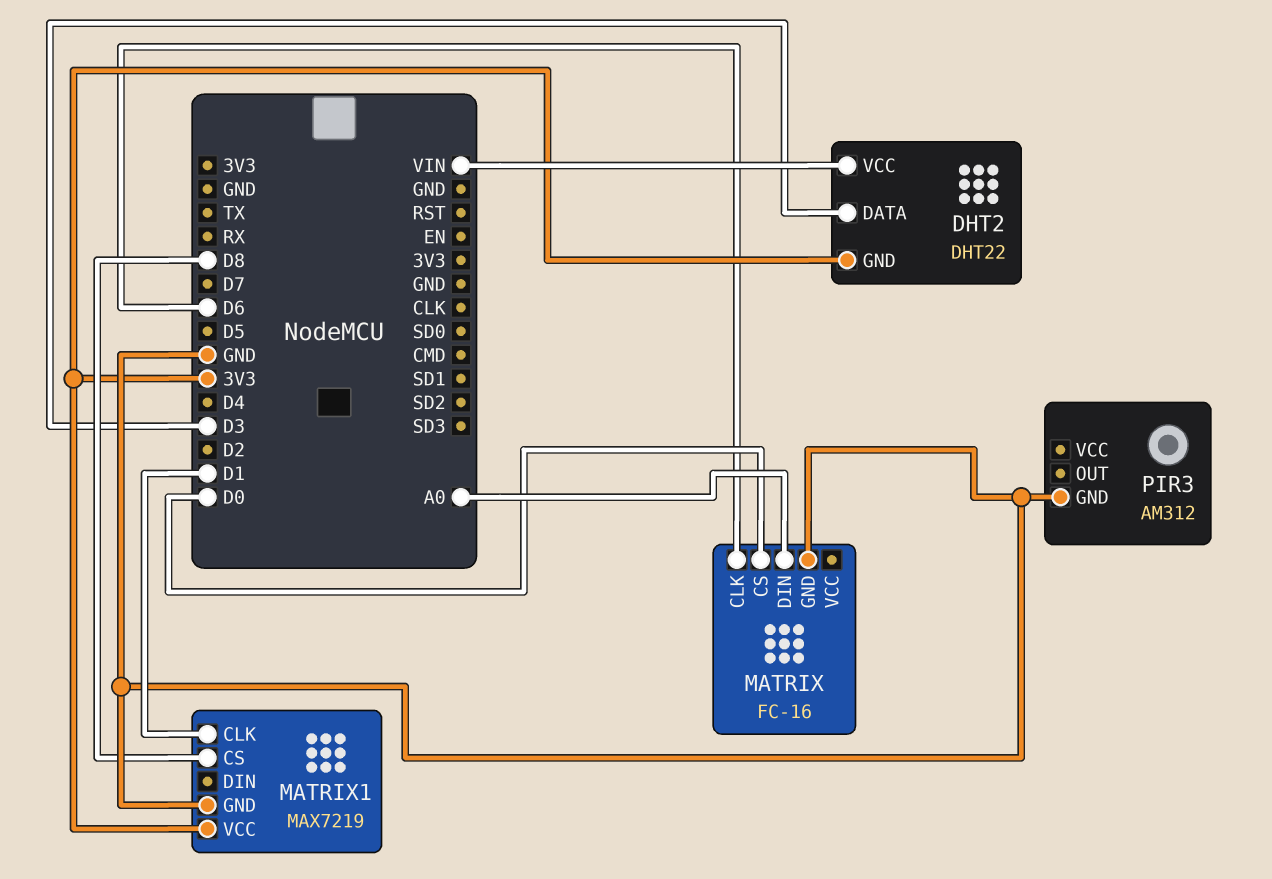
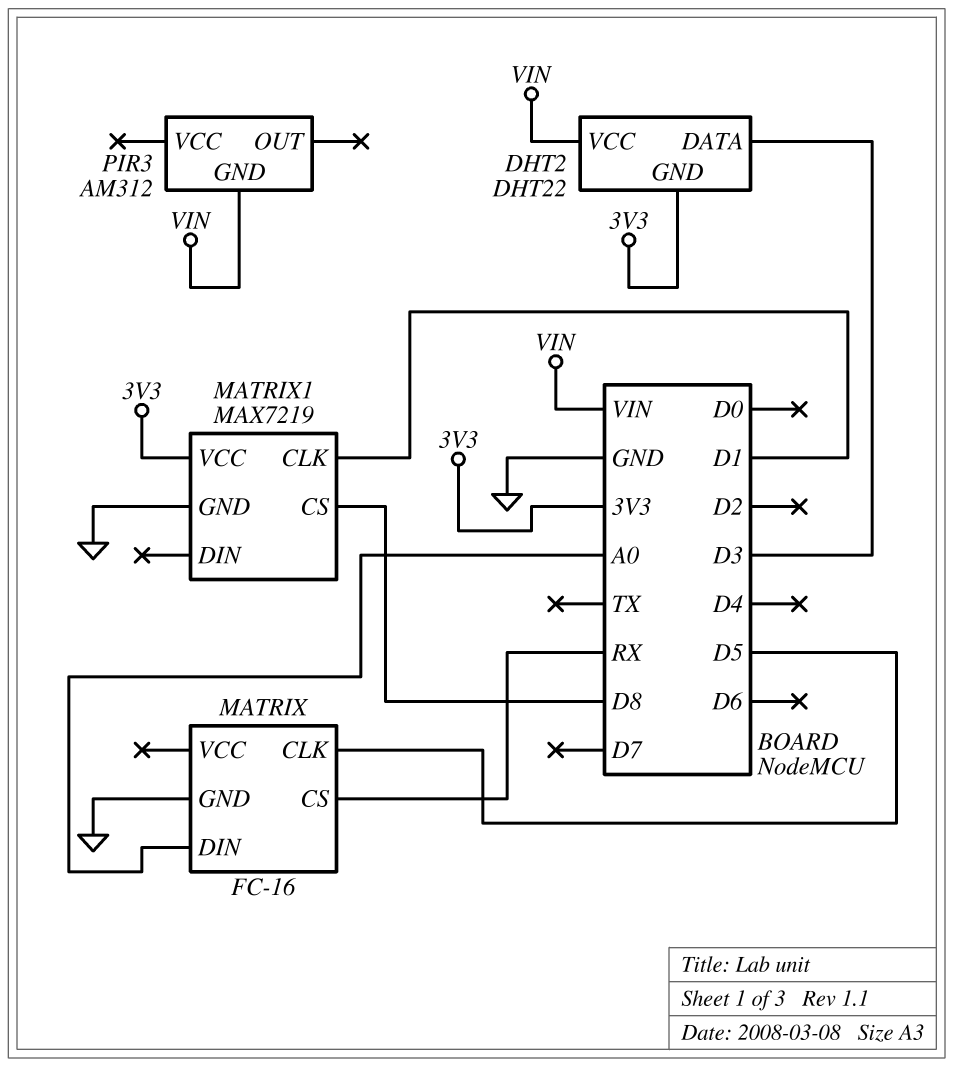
MATRIX pin CLK: D6 -> D5
MATRIX pin CS: D0 -> RX
PIR3 pin GND: GND -> VIN

